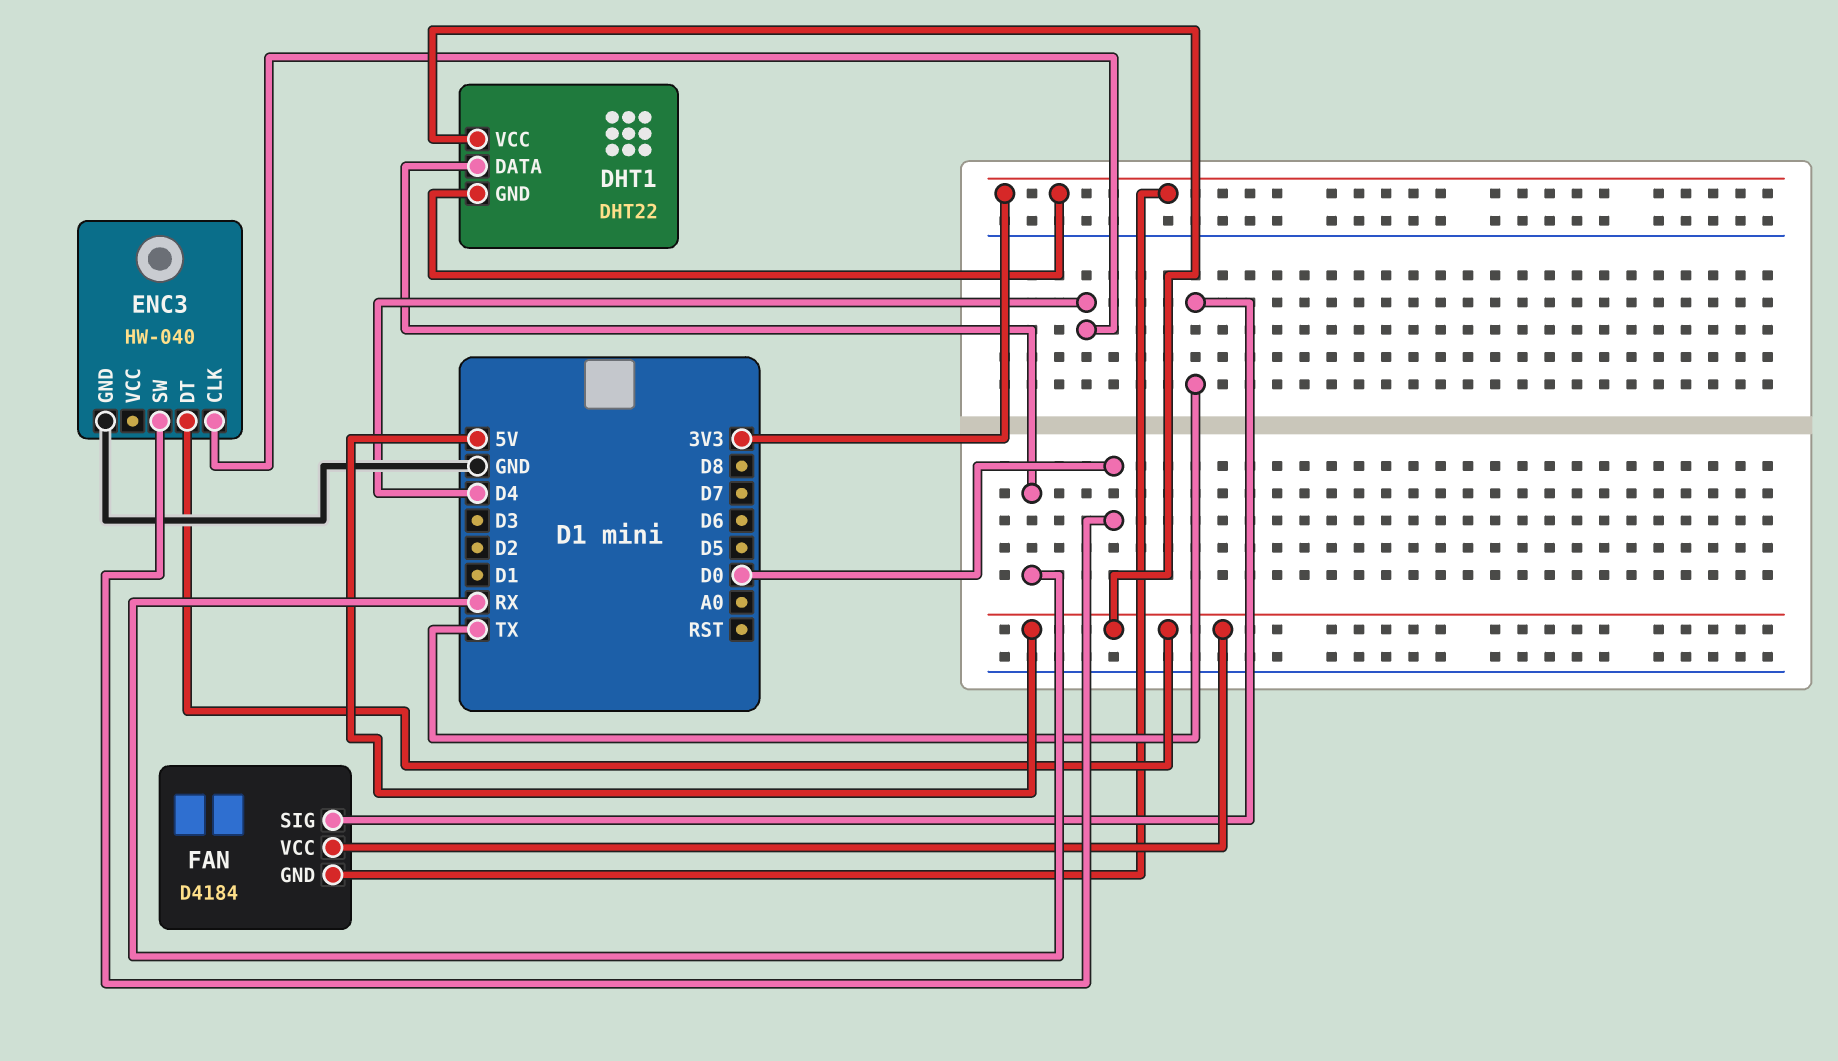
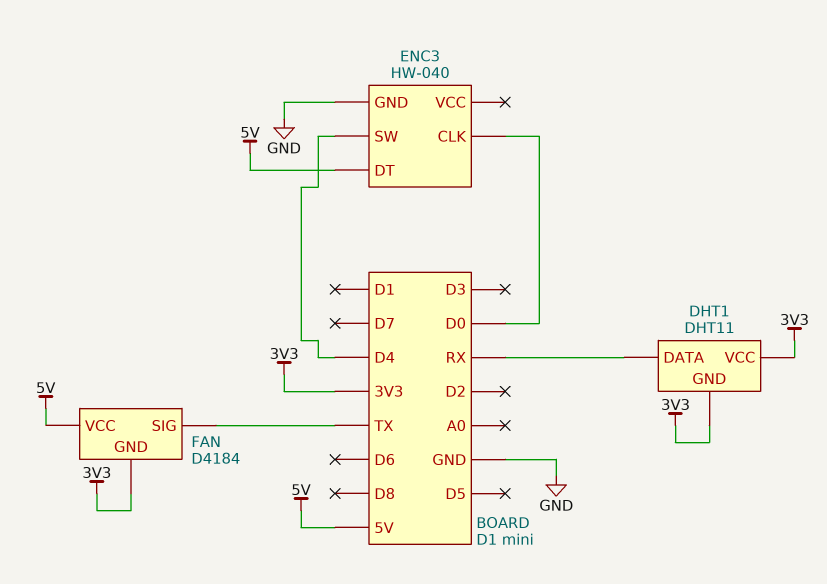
DHT1: DHT22 -> DHT11
DHT1 pin VCC: 5V -> 3V3
ENC3 pin CLK: D4 -> D0
ENC3 pin SW: D0 -> D4

